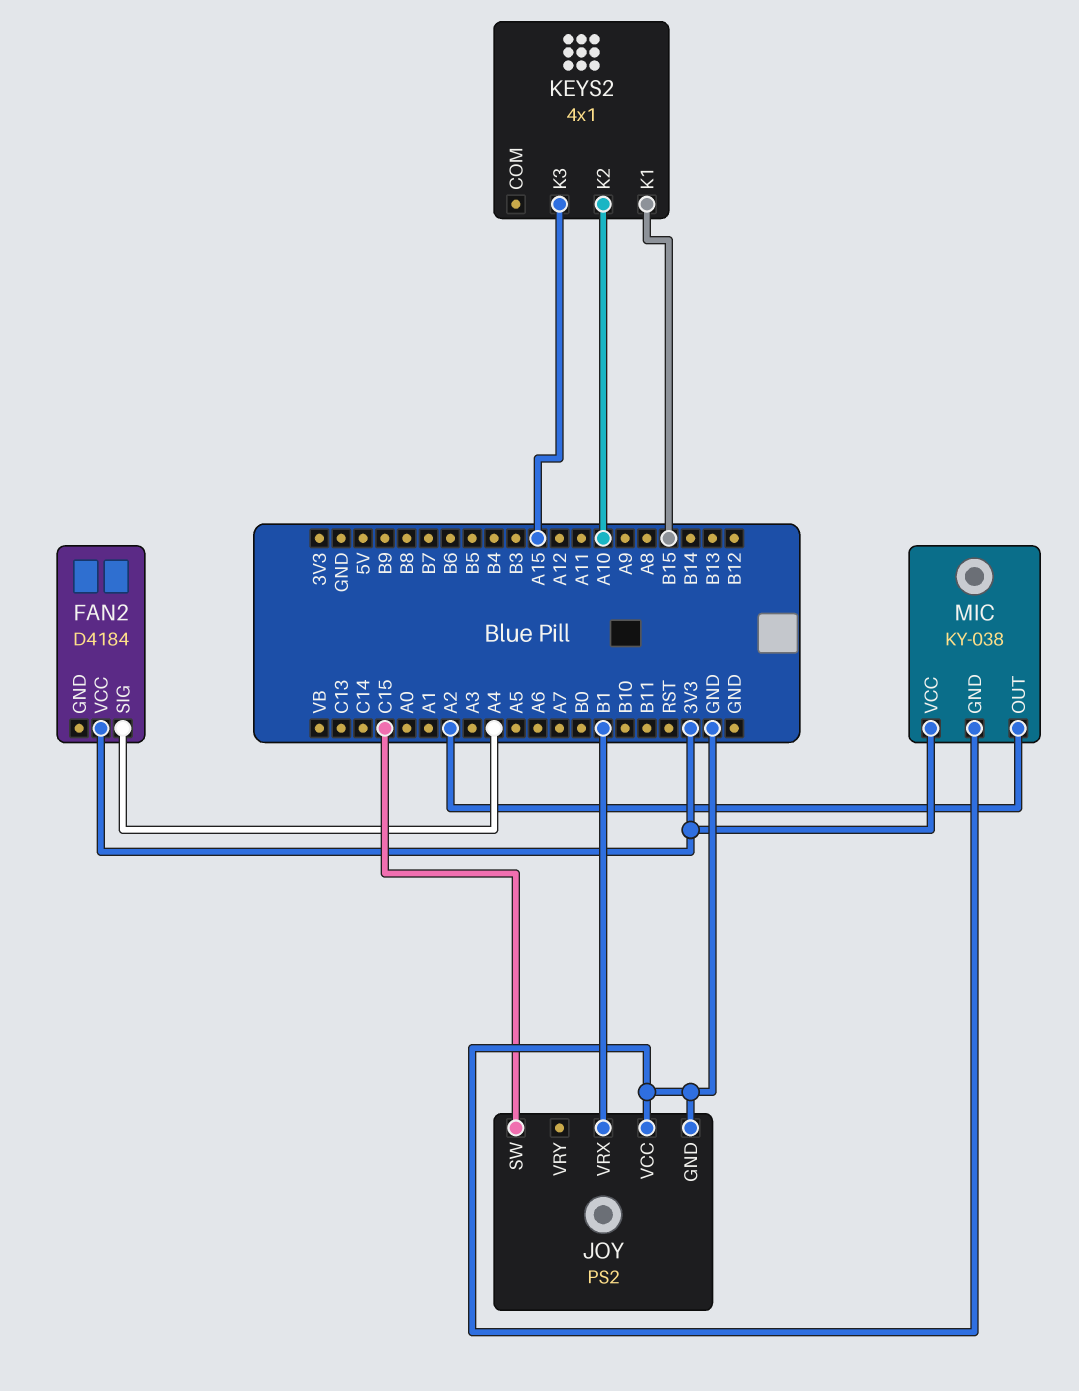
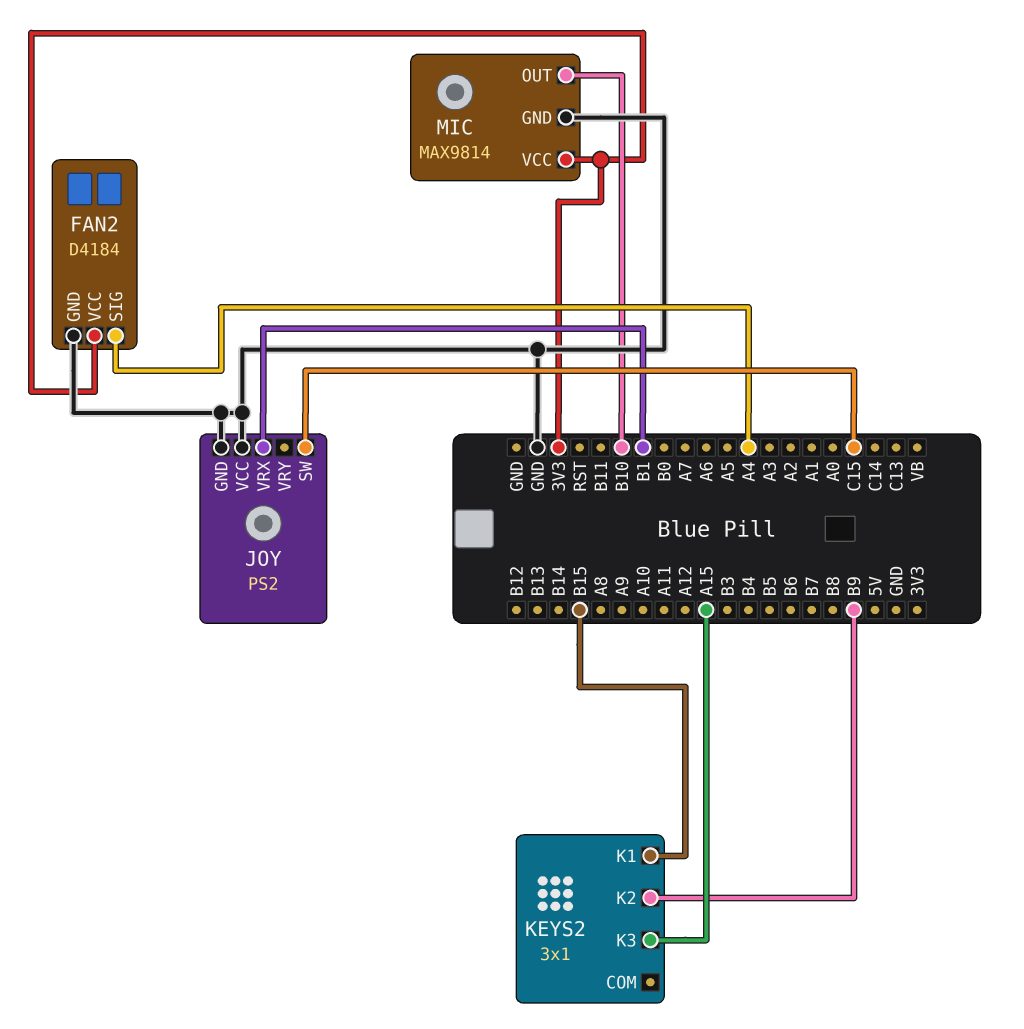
FAN2 pin GND: none -> GND
KEYS2: 4x1 -> 3x1
KEYS2 pin K2: A10 -> B9
MIC: KY-038 -> MAX9814
MIC pin OUT: A2 -> B10

